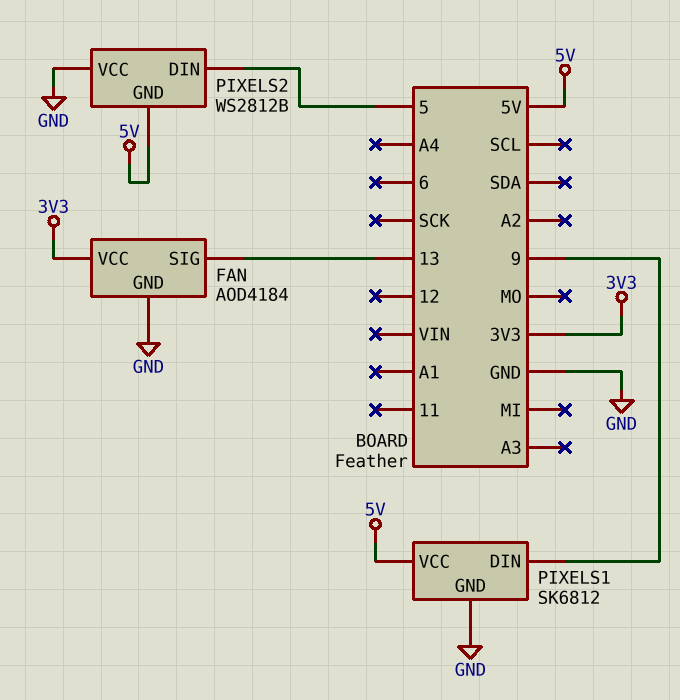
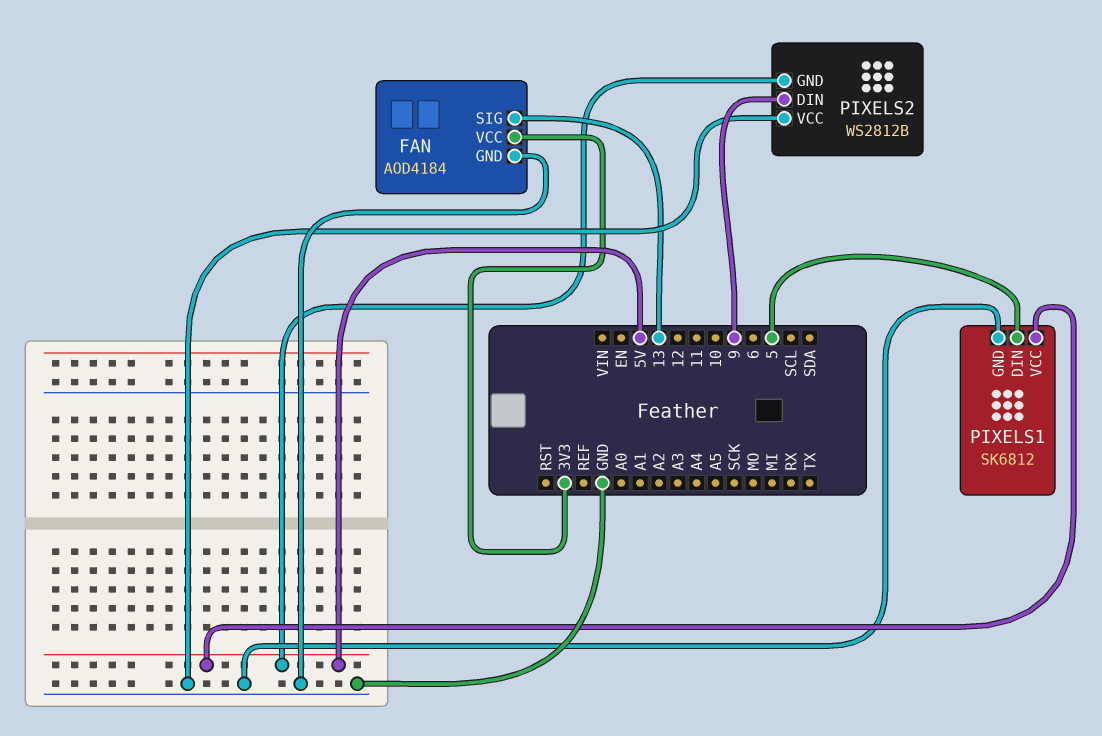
PIXELS1 pin DIN: 9 -> 5
PIXELS2 pin DIN: 5 -> 9

